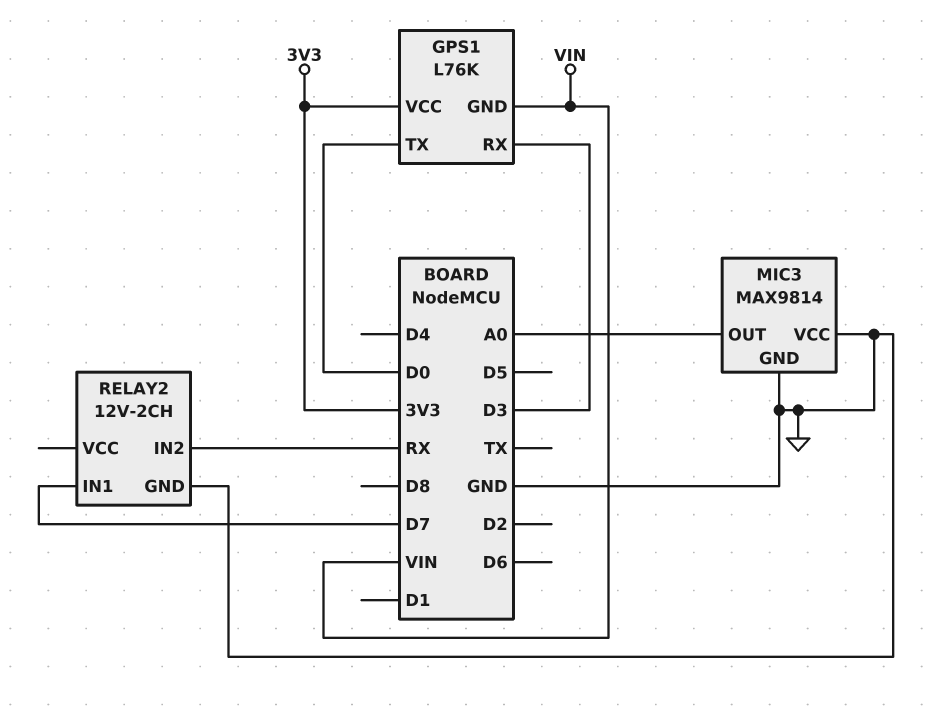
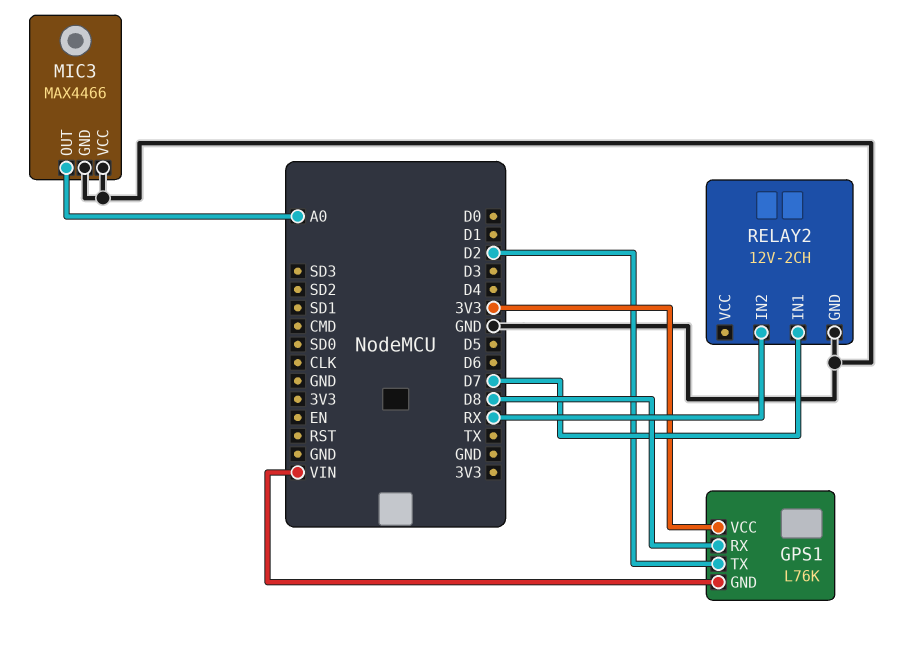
GPS1 pin RX: D3 -> D8
GPS1 pin TX: D0 -> D2
MIC3: MAX9814 -> MAX4466

